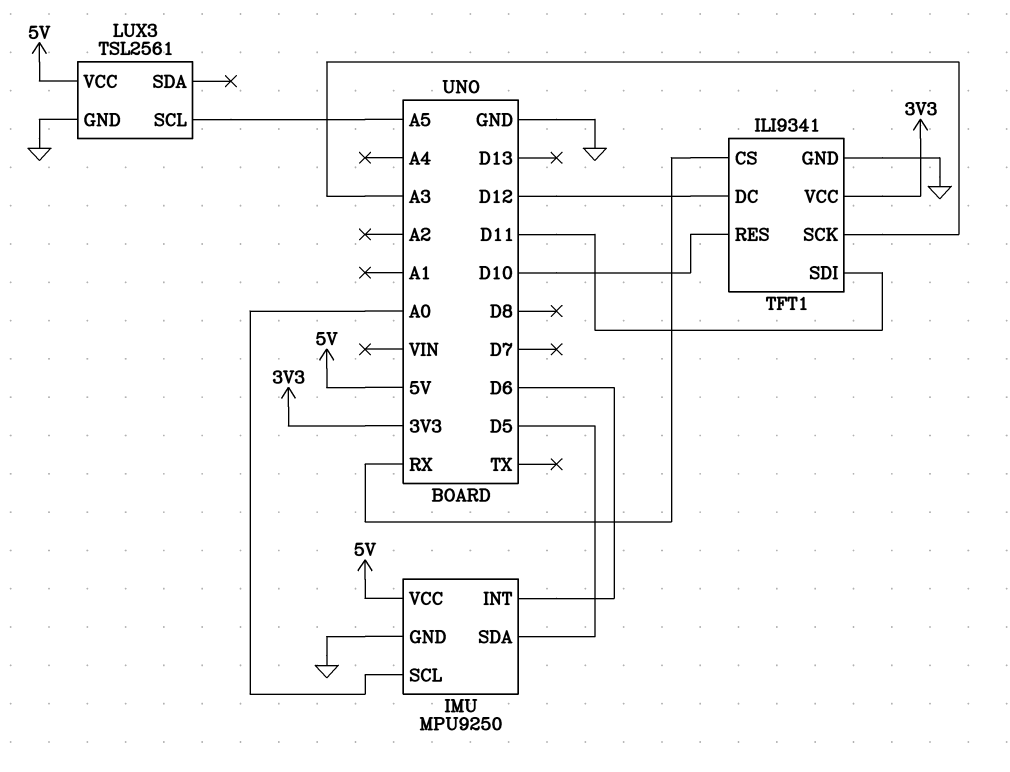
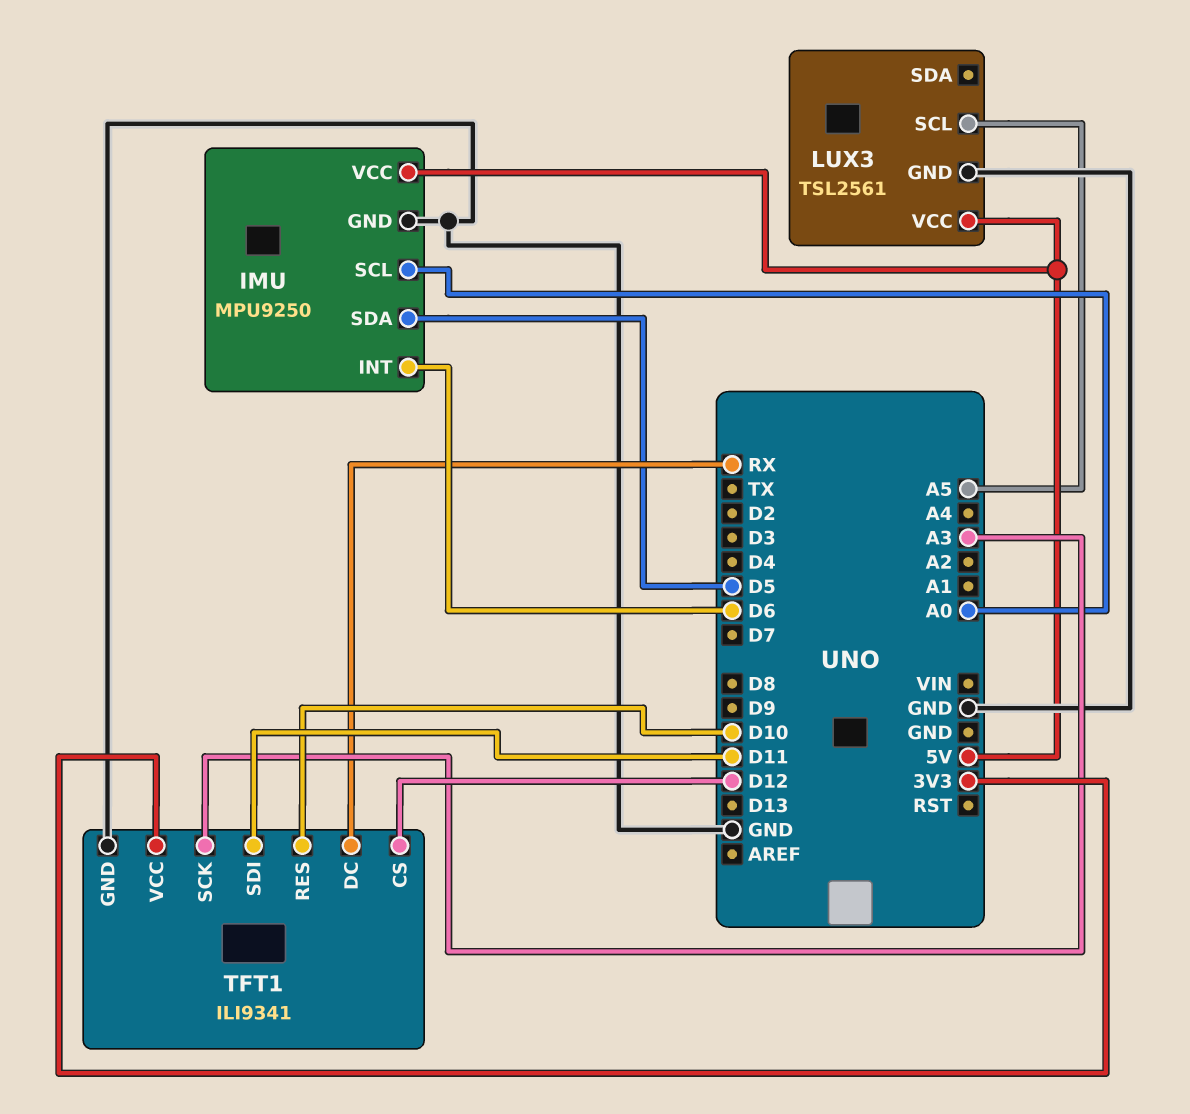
TFT1 pin CS: RX -> D12
TFT1 pin DC: D12 -> RX

